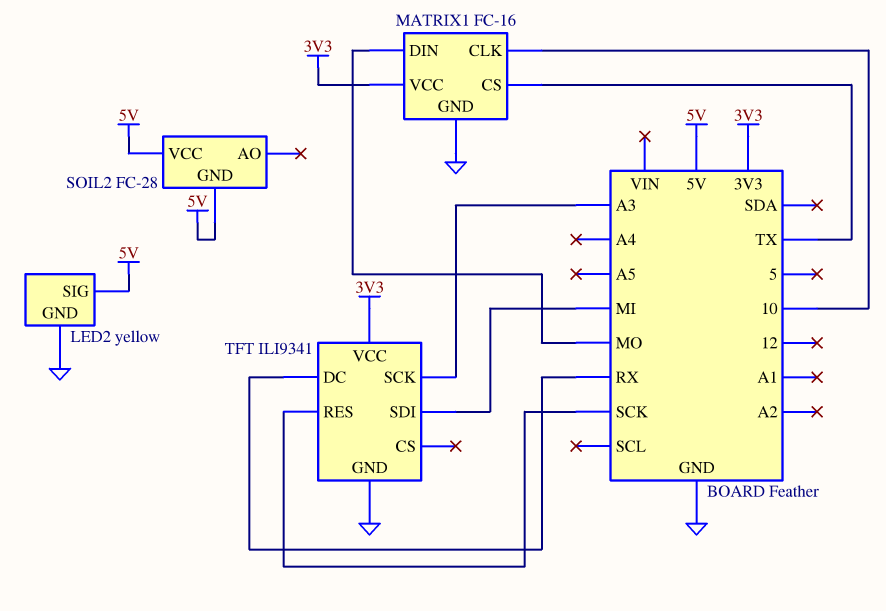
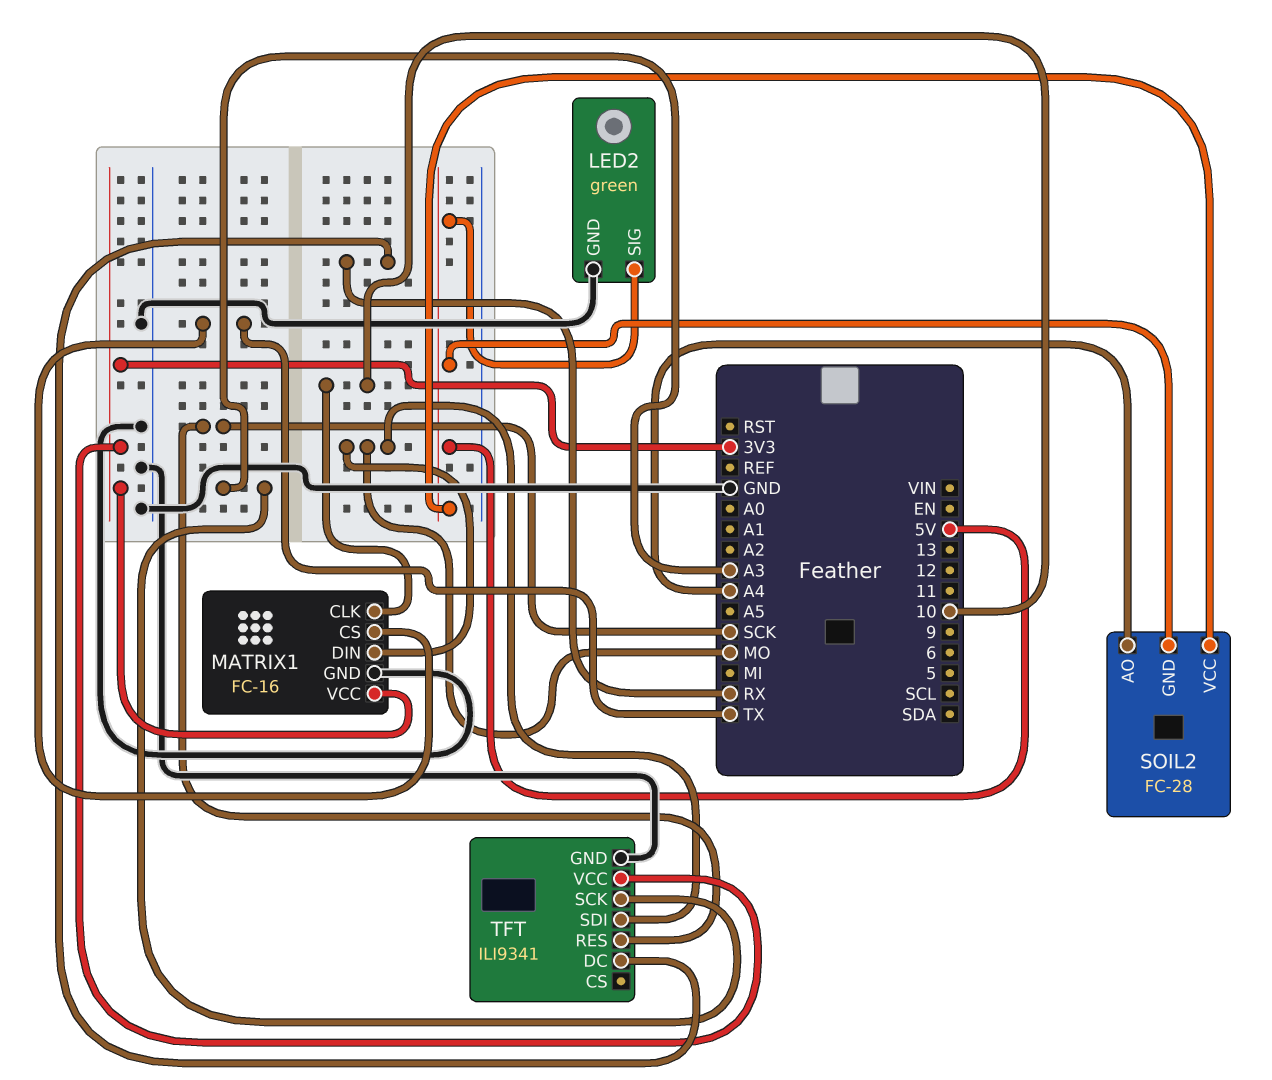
LED2: yellow -> green
SOIL2 pin AO: none -> A4
TFT pin SDI: MI -> MO

